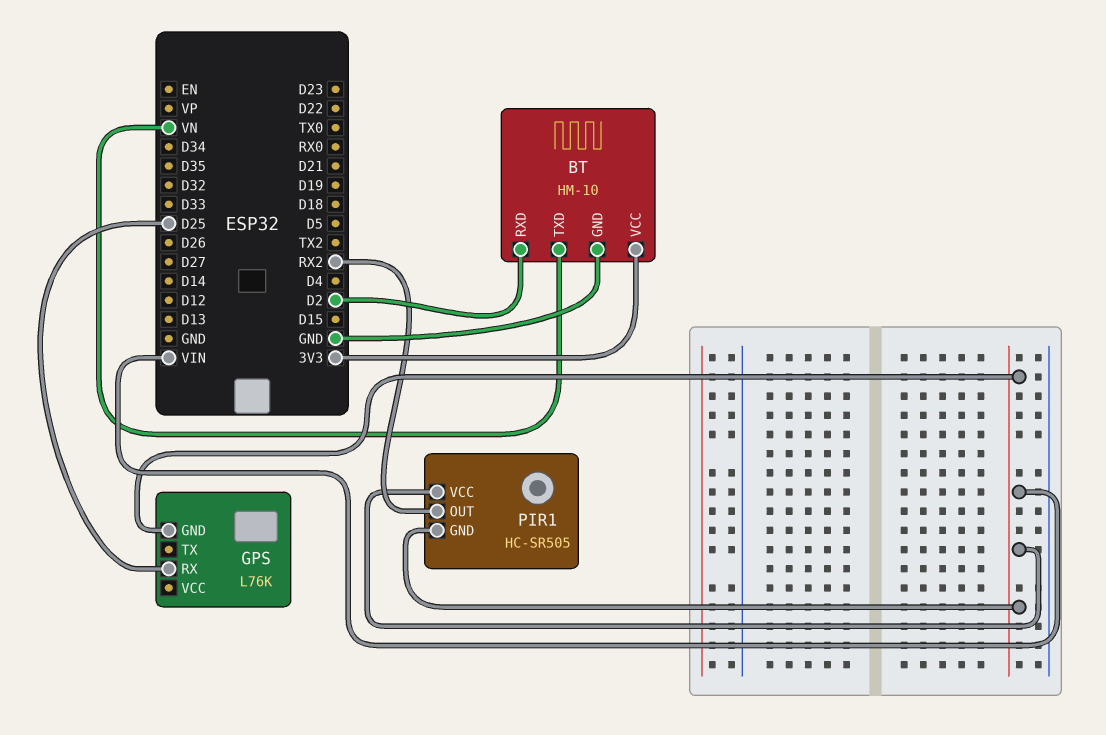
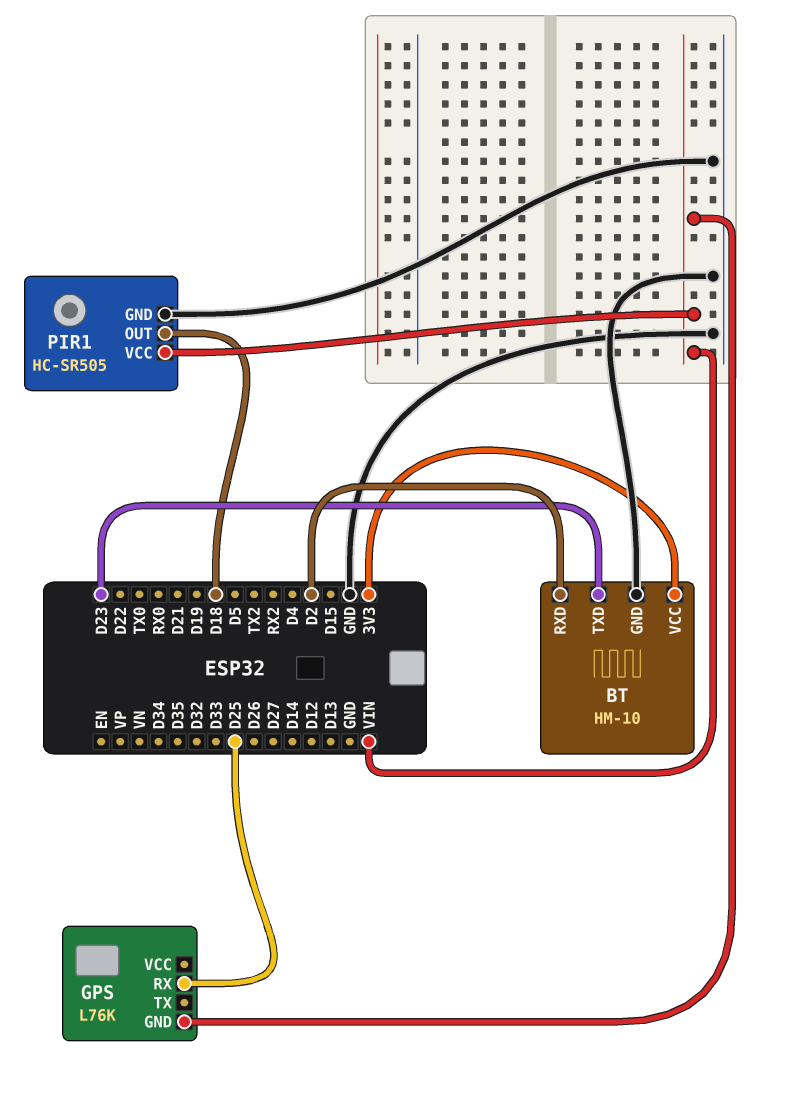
BT pin TXD: VN -> D23
PIR1 pin GND: VIN -> GND
PIR1 pin OUT: RX2 -> D18

